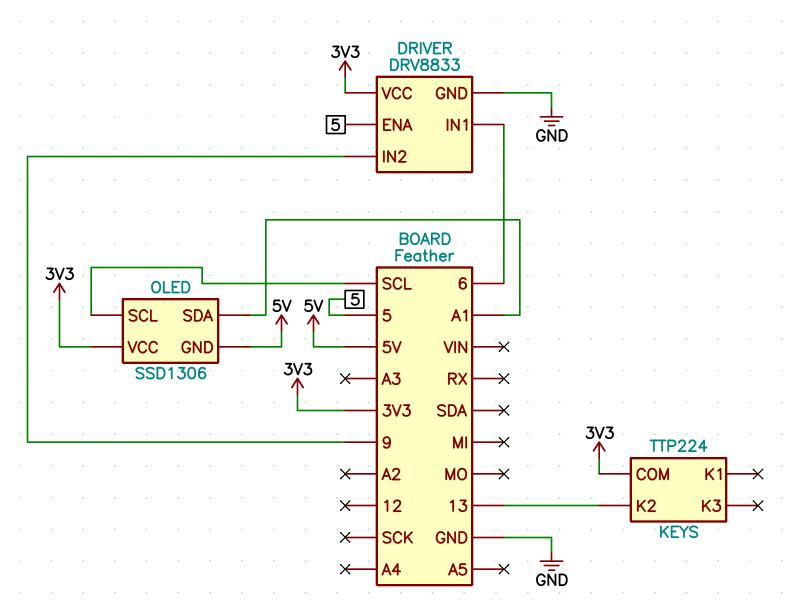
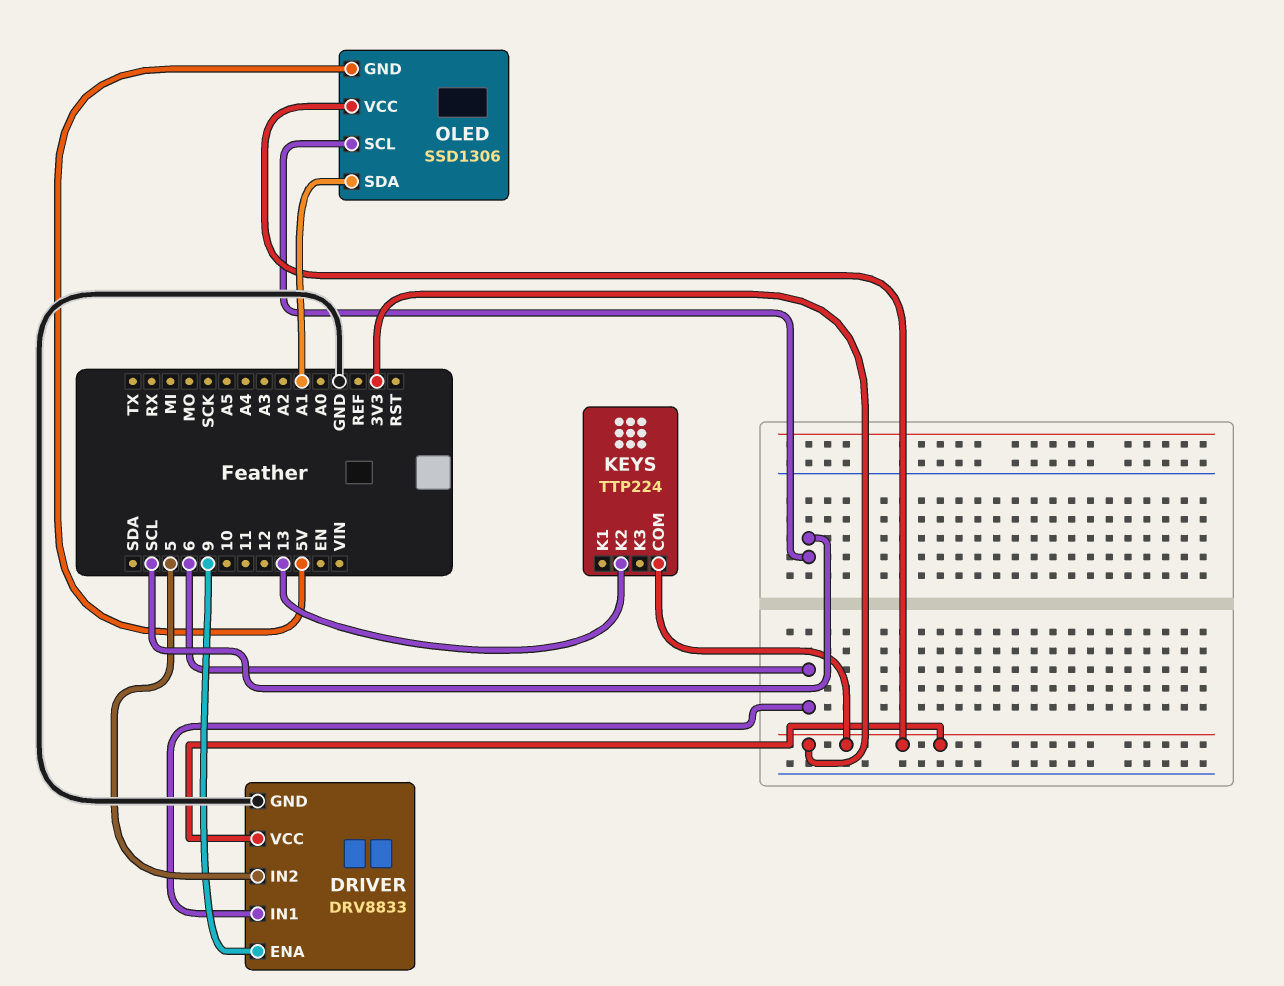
DRIVER pin ENA: 5 -> 9
DRIVER pin IN2: 9 -> 5

